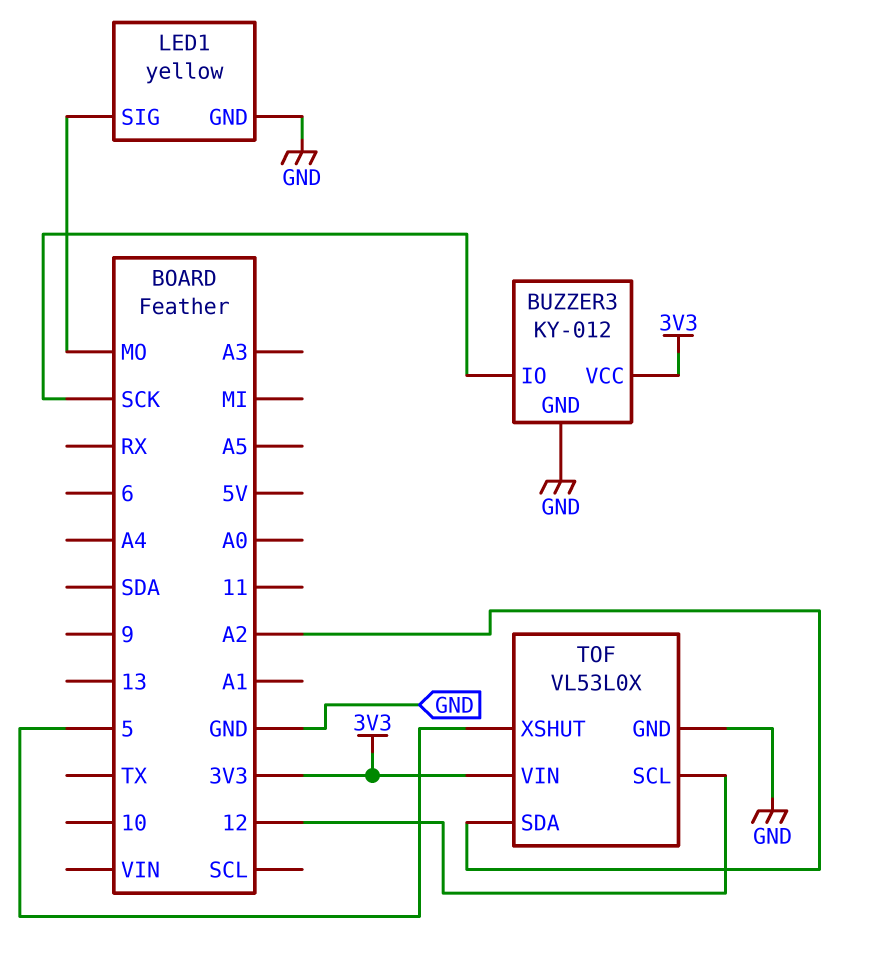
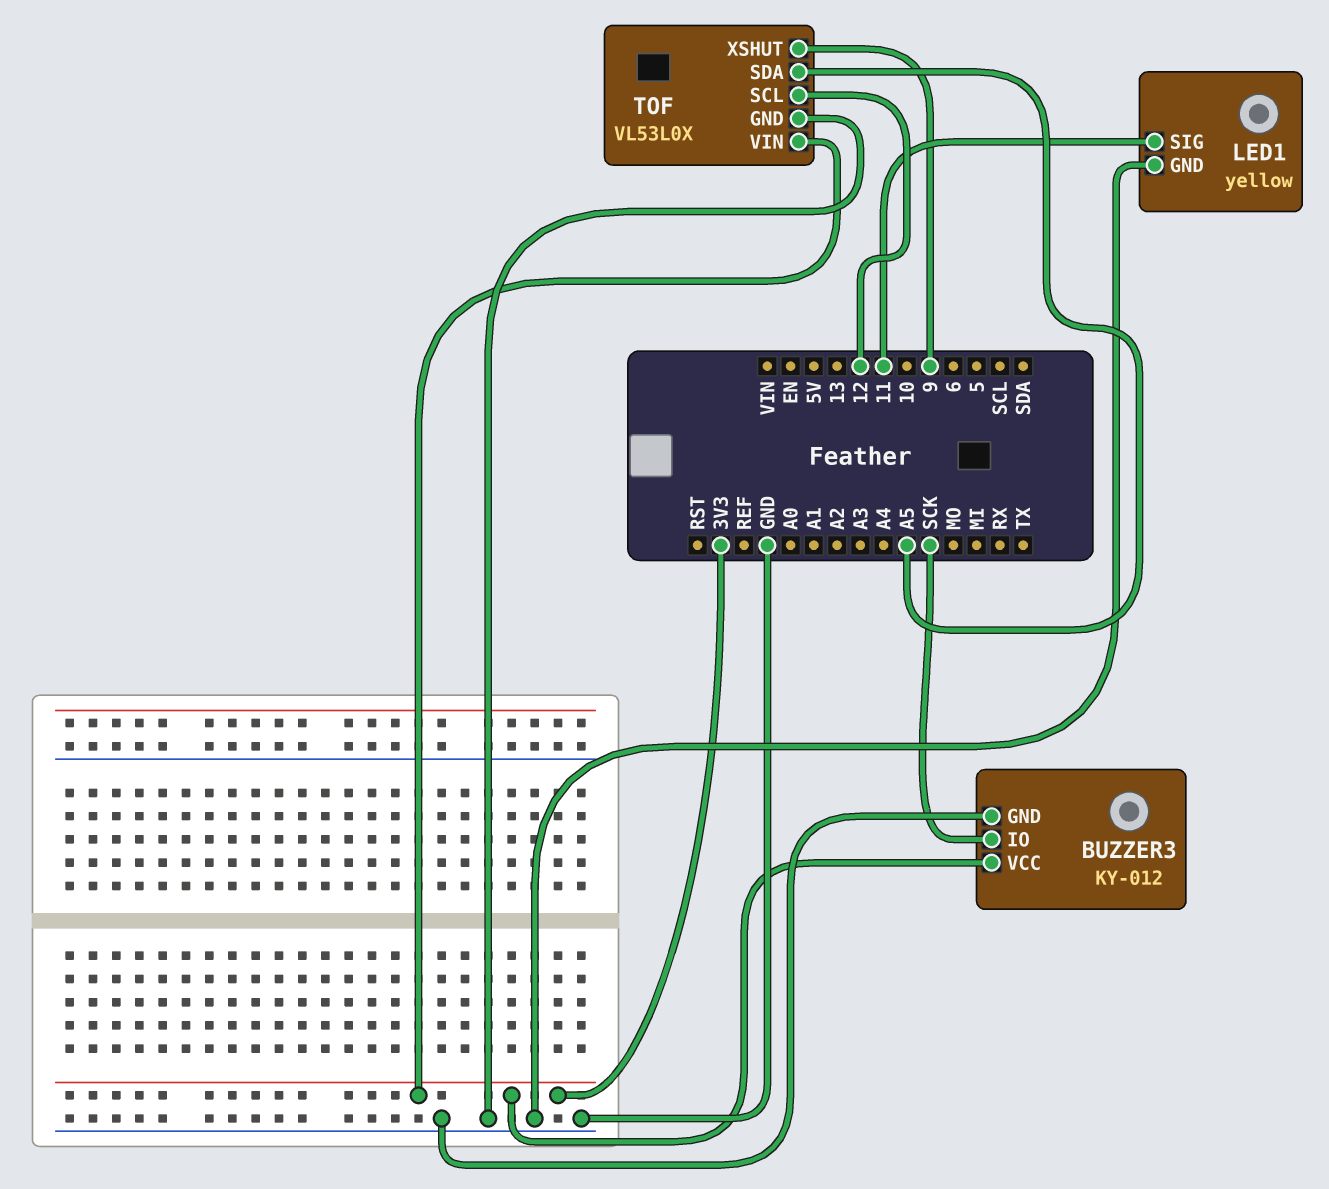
LED1 pin SIG: MO -> 11
TOF pin SDA: A2 -> A5
TOF pin XSHUT: 5 -> 9

